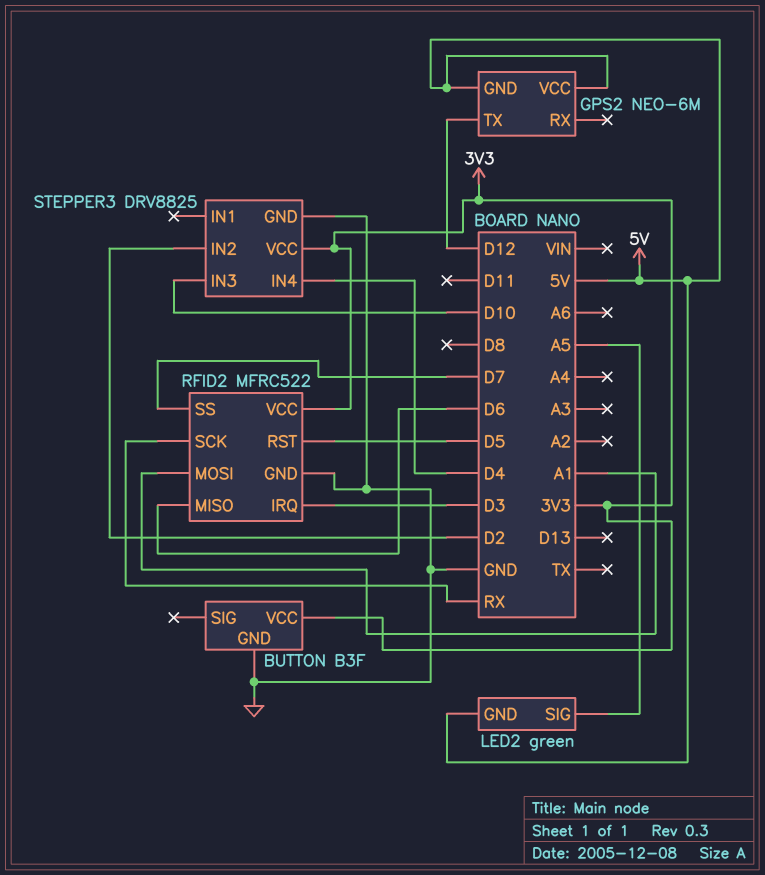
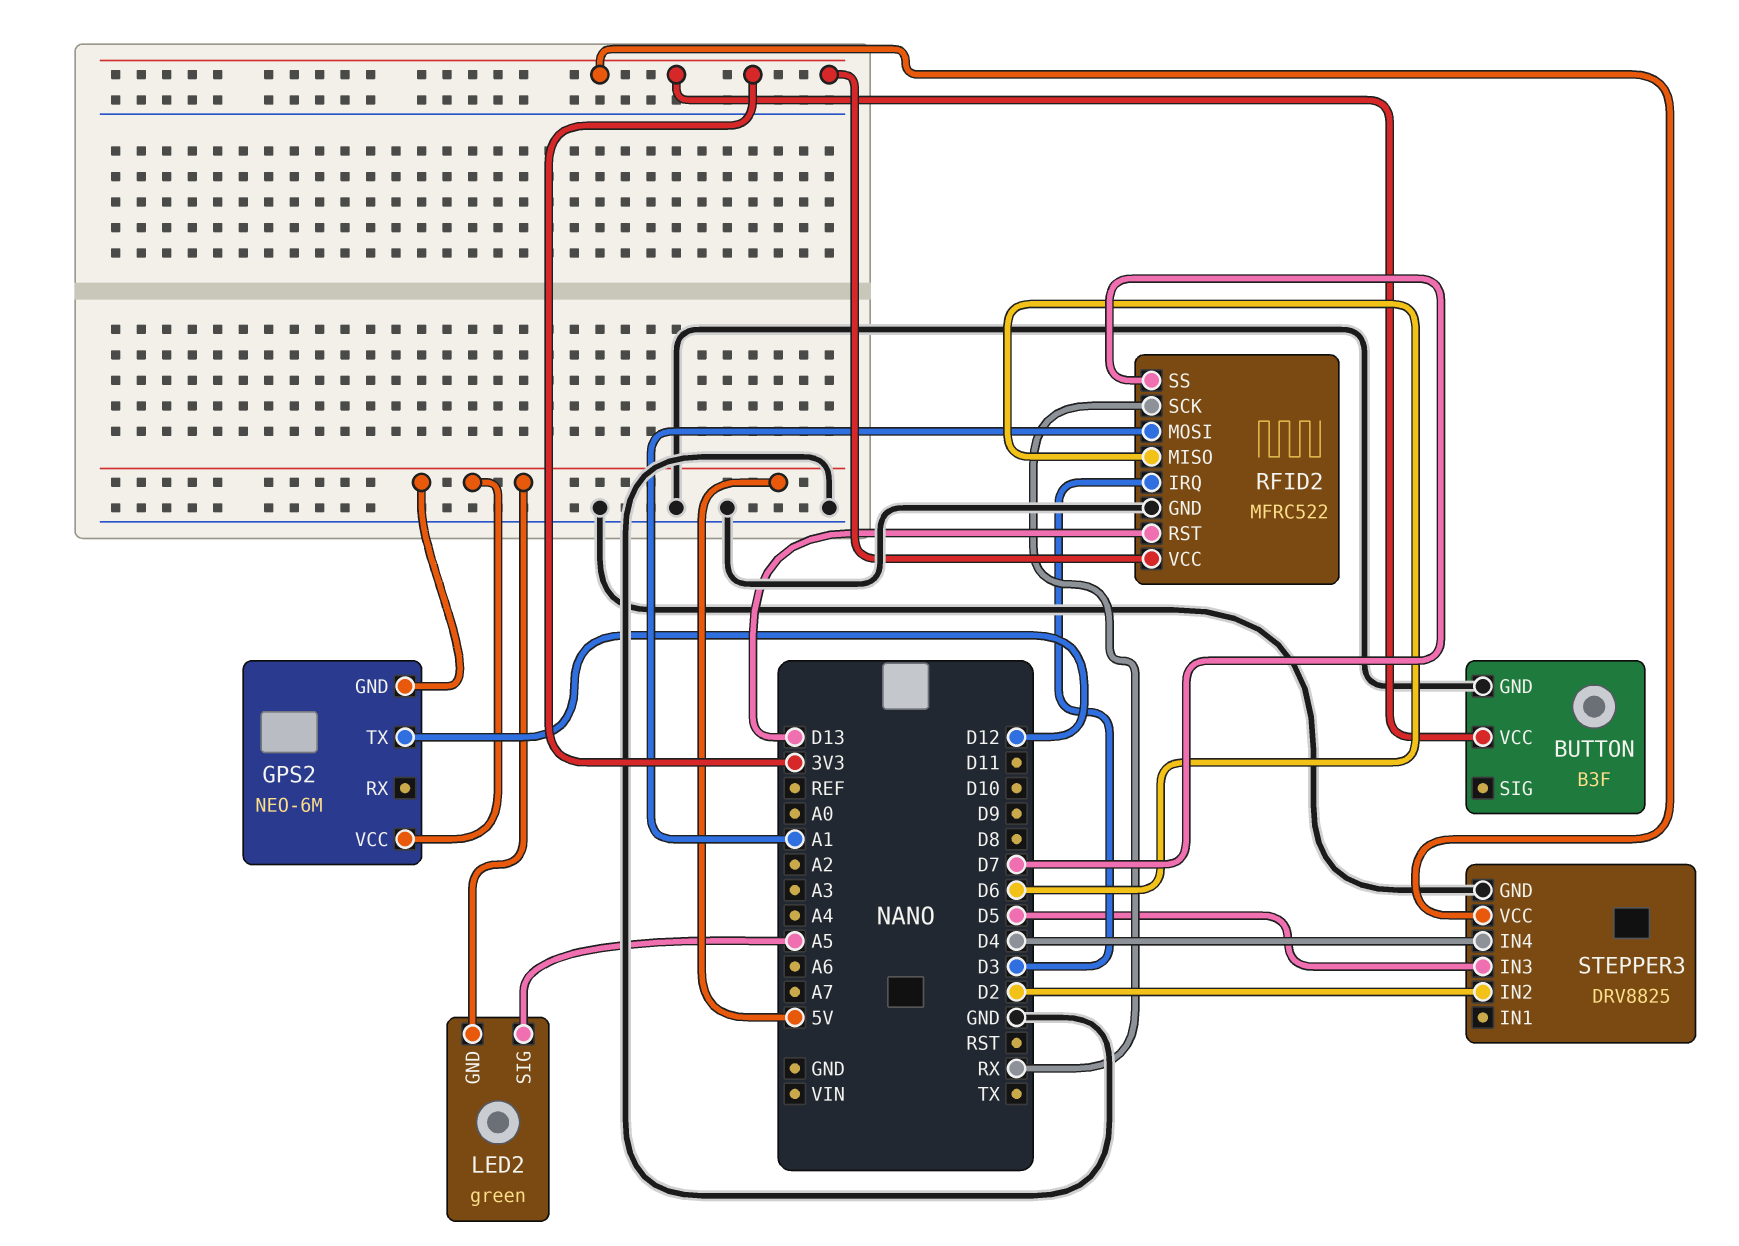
RFID2 pin RST: D5 -> D13
STEPPER3 pin IN3: D10 -> D5

